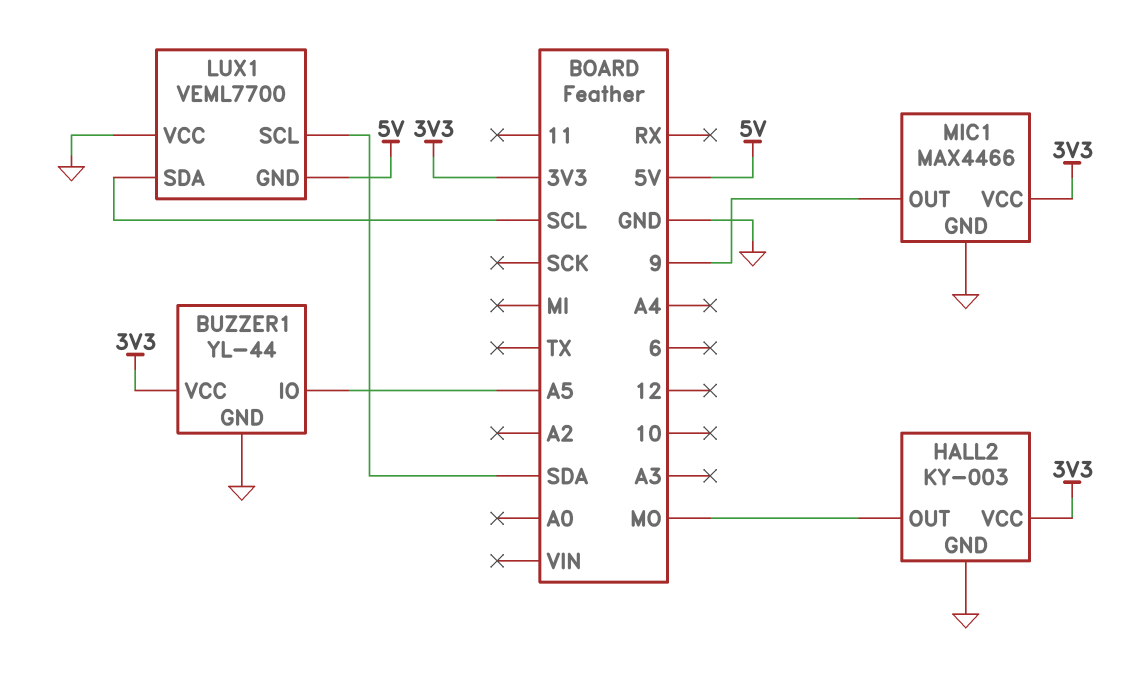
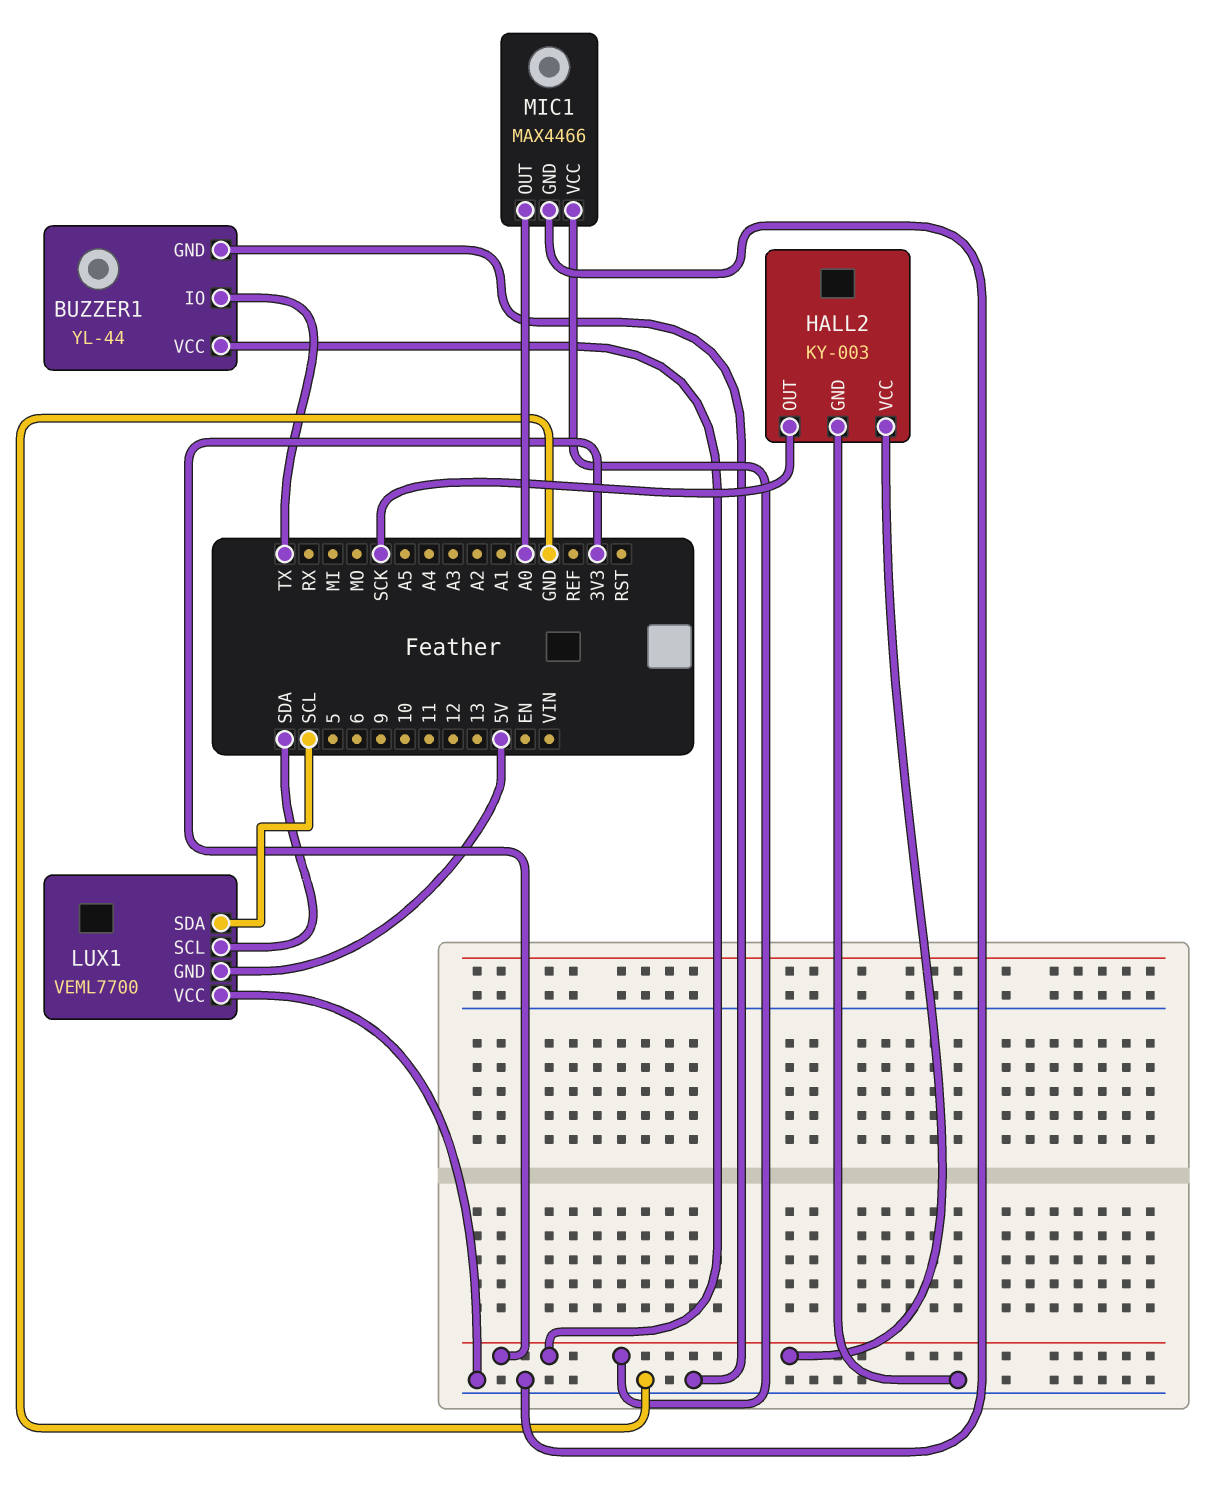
BUZZER1 pin IO: A5 -> TX
HALL2 pin OUT: MO -> SCK
MIC1 pin OUT: 9 -> A0

